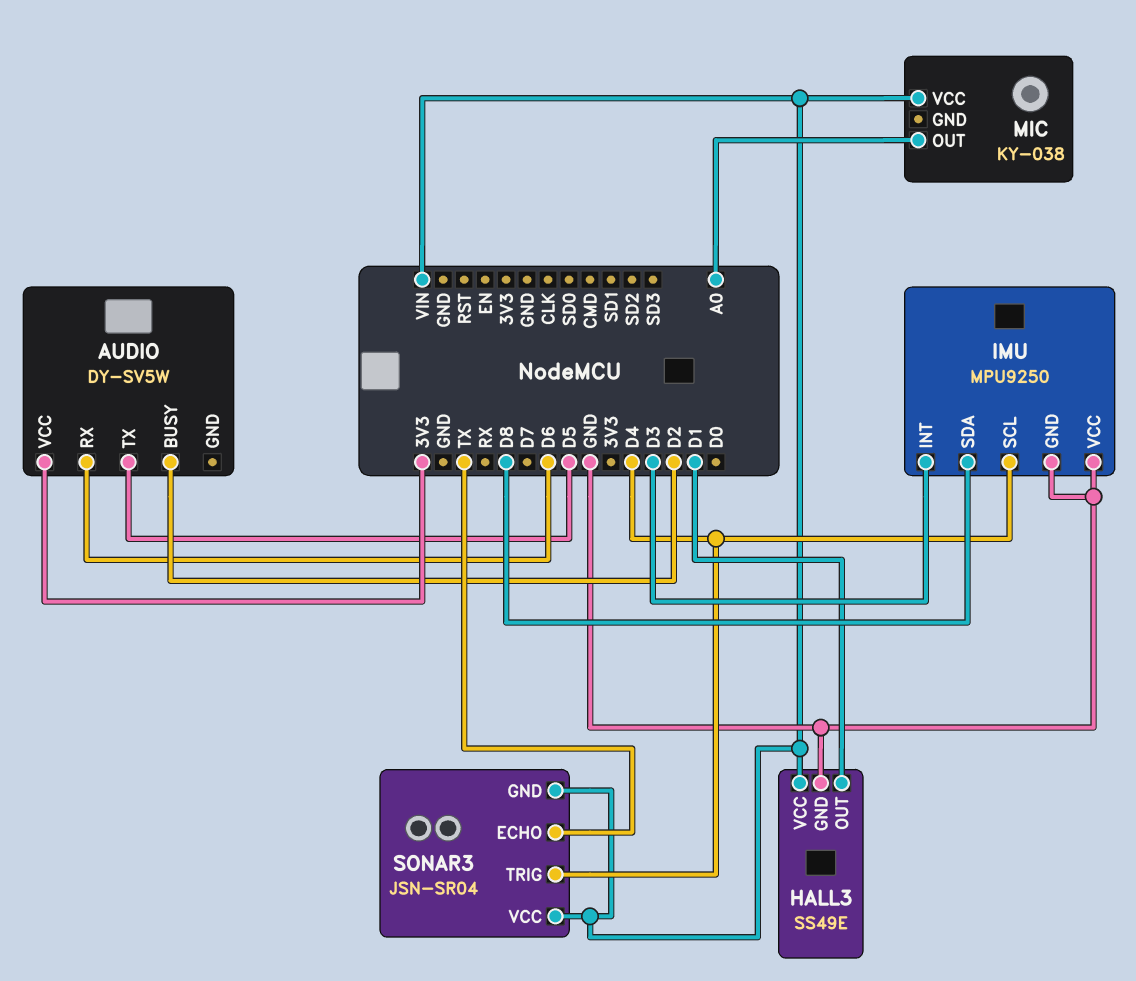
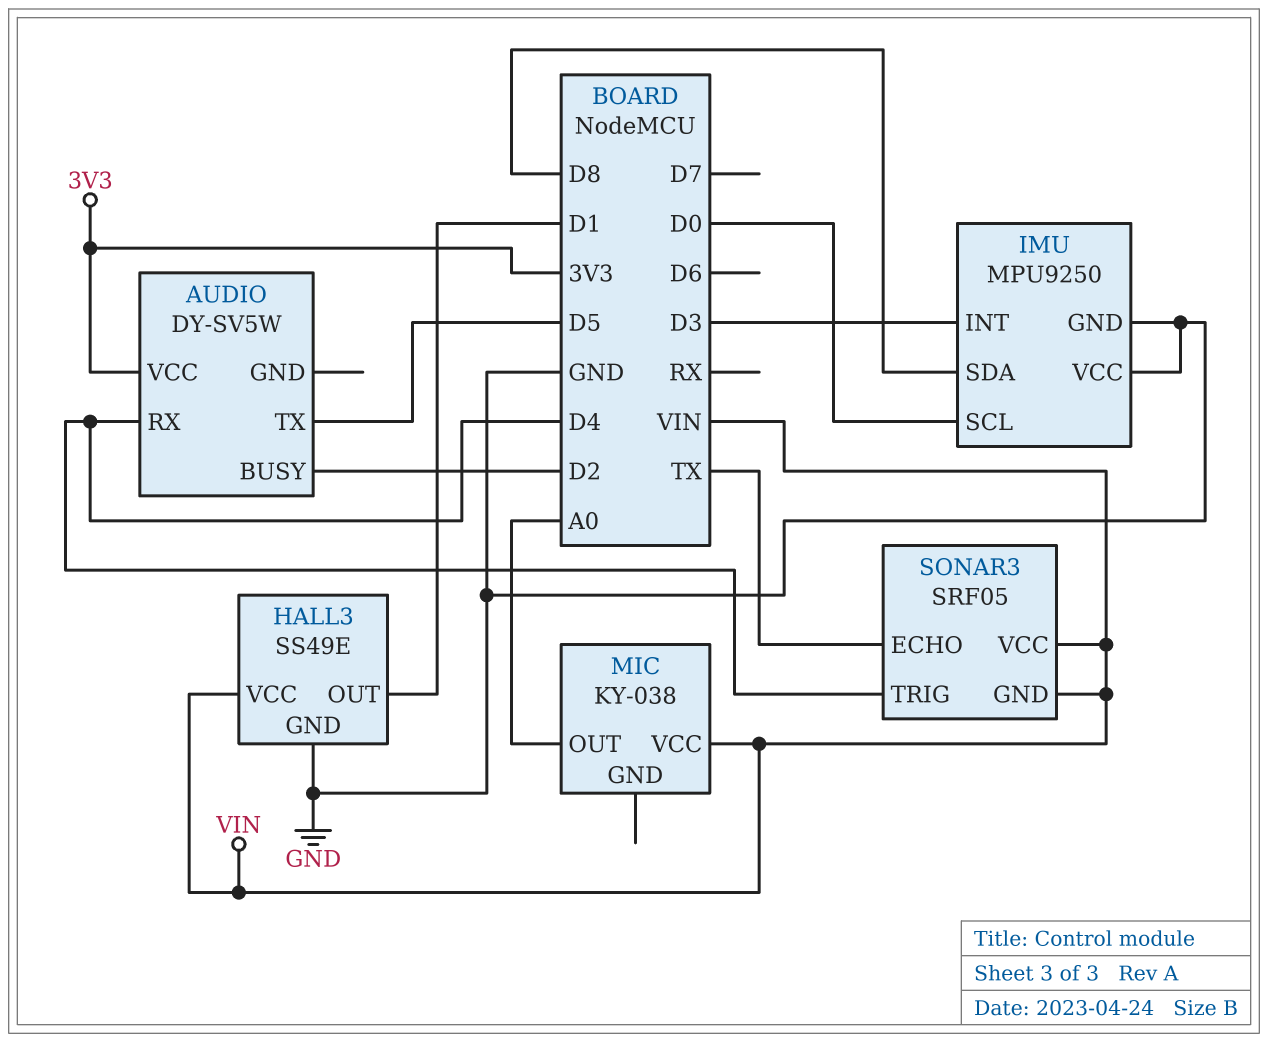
AUDIO pin RX: D6 -> D4
IMU pin SCL: D4 -> D0
SONAR3: JSN-SR04 -> SRF05

